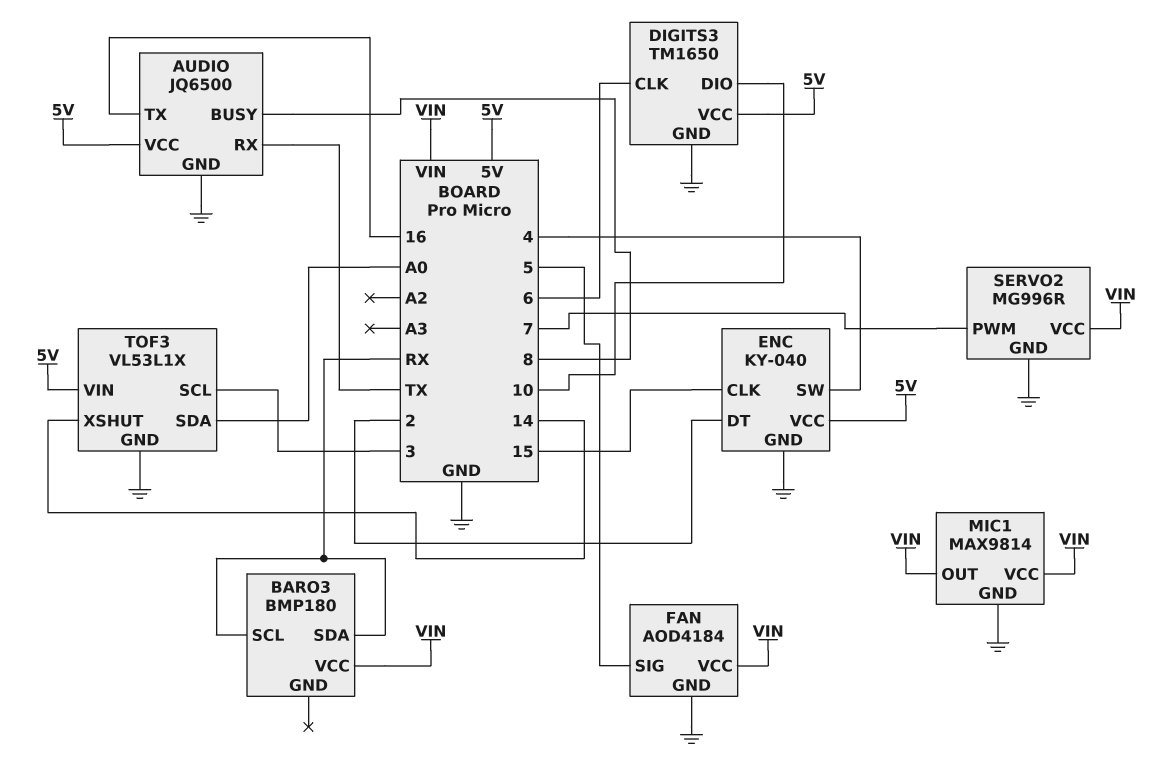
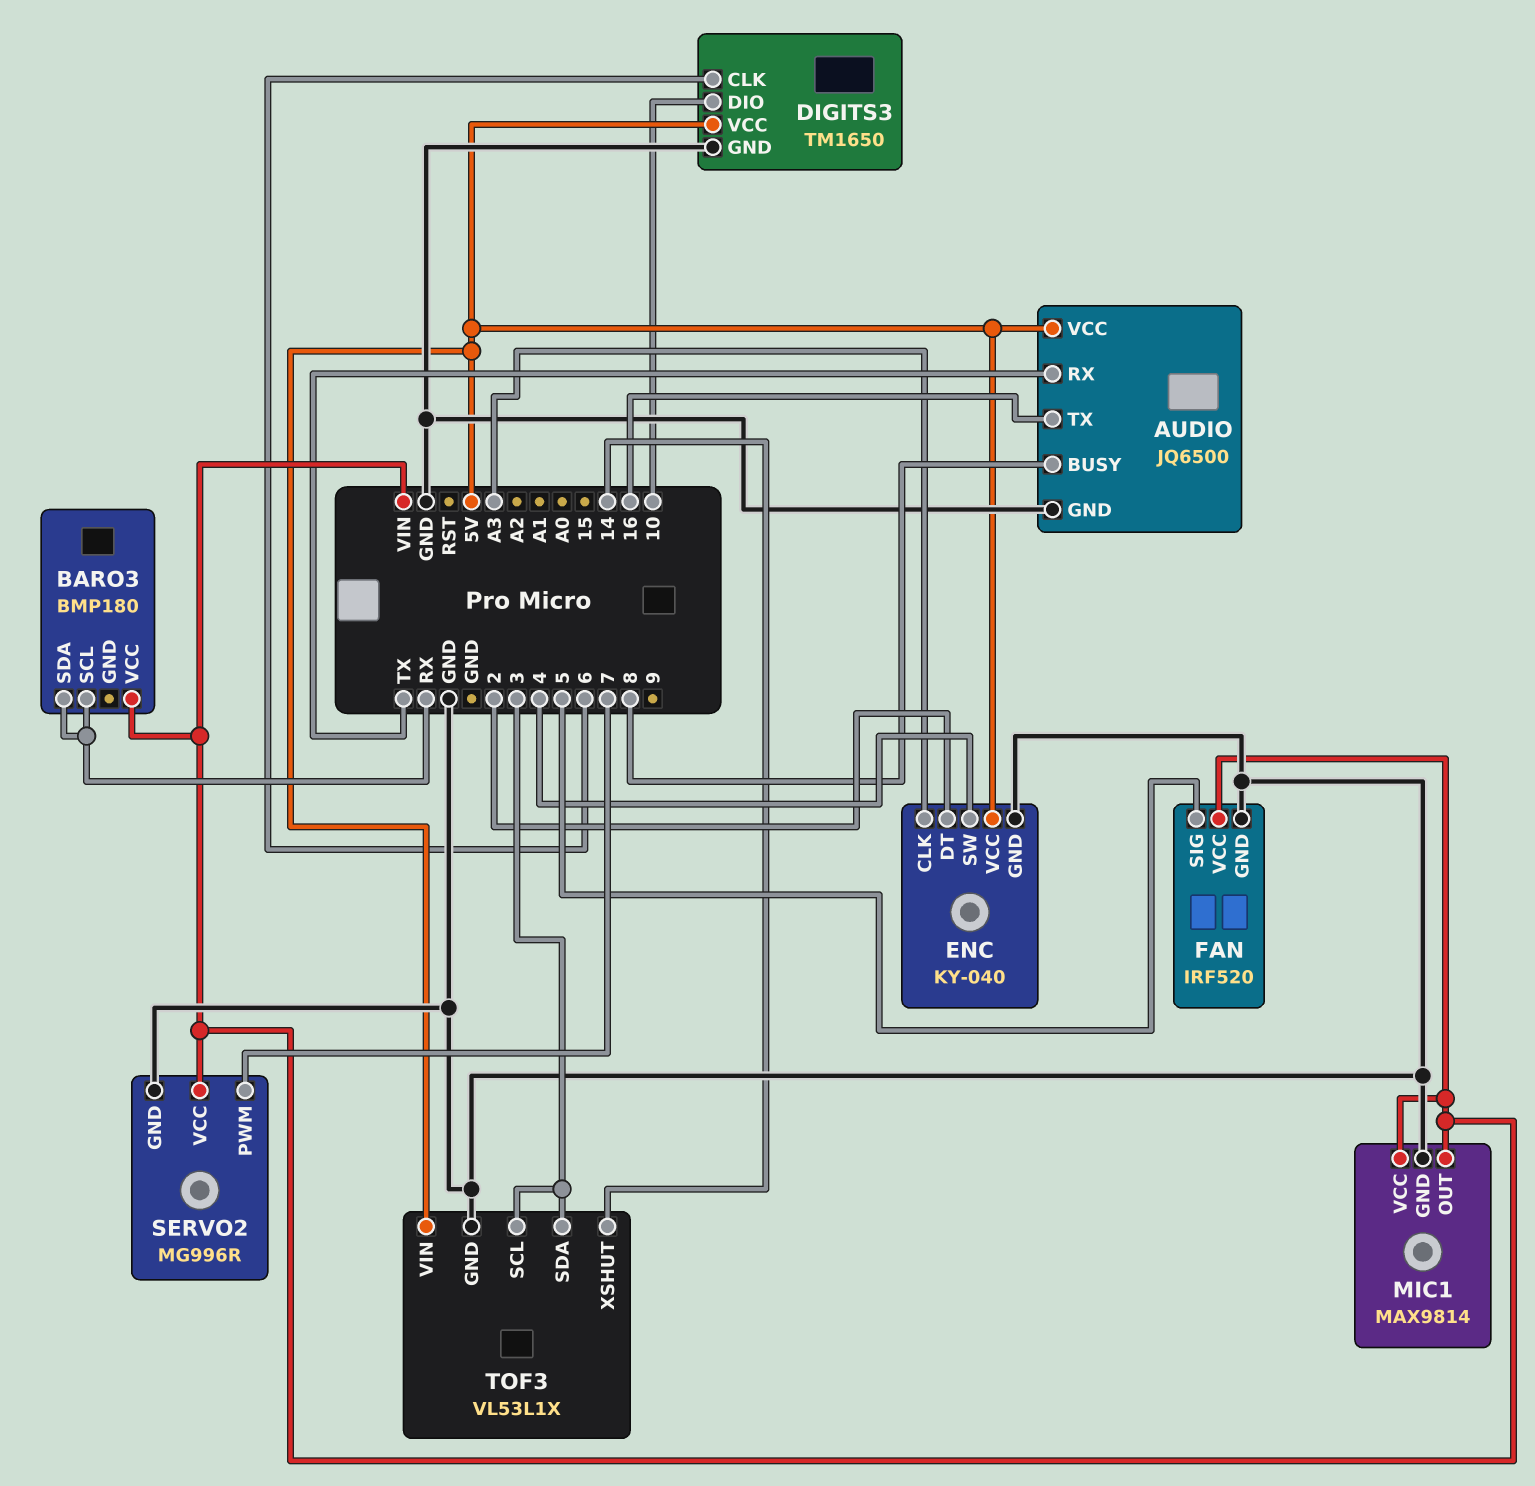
ENC pin CLK: 15 -> A3
FAN: AOD4184 -> IRF520
TOF3 pin SDA: A0 -> 3

